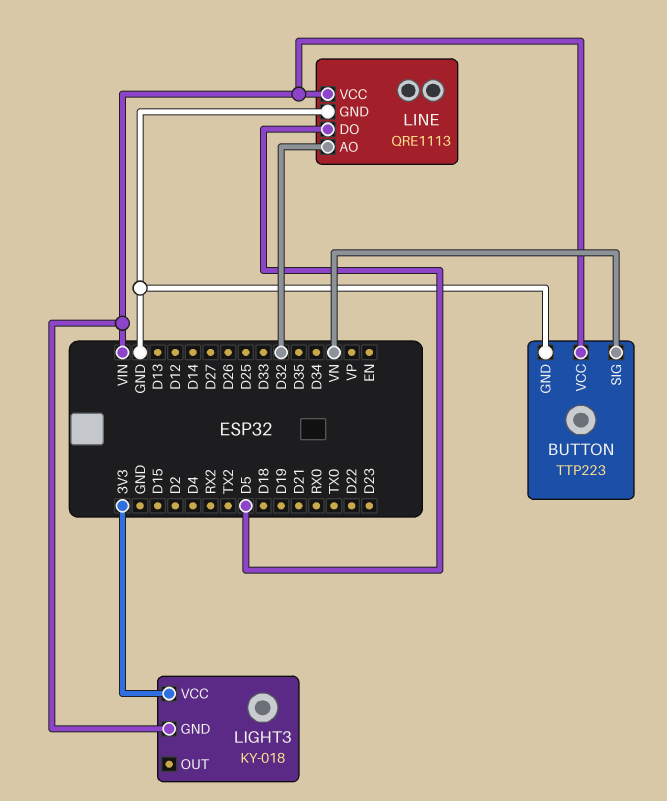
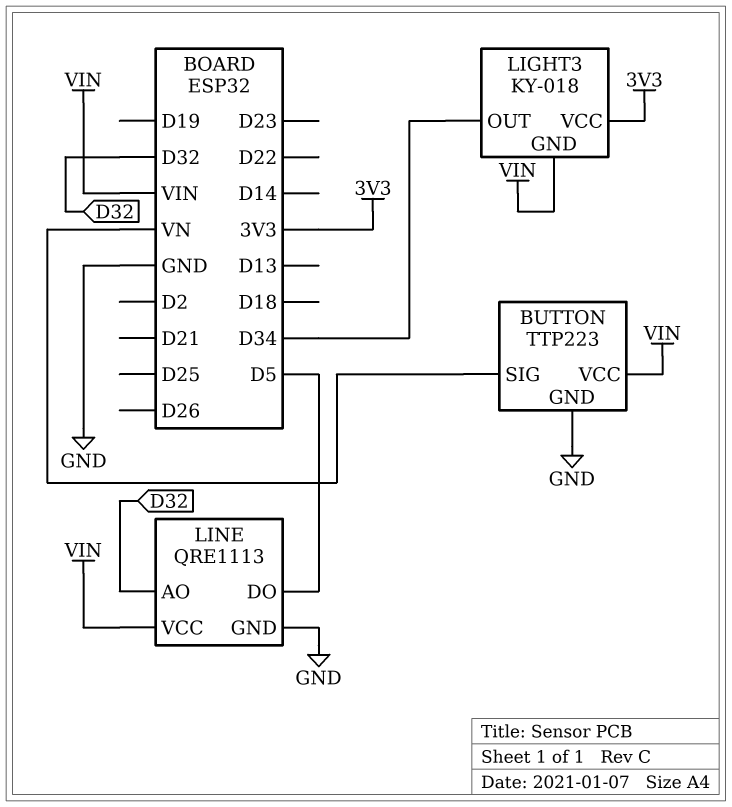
LIGHT3 pin OUT: none -> D34

